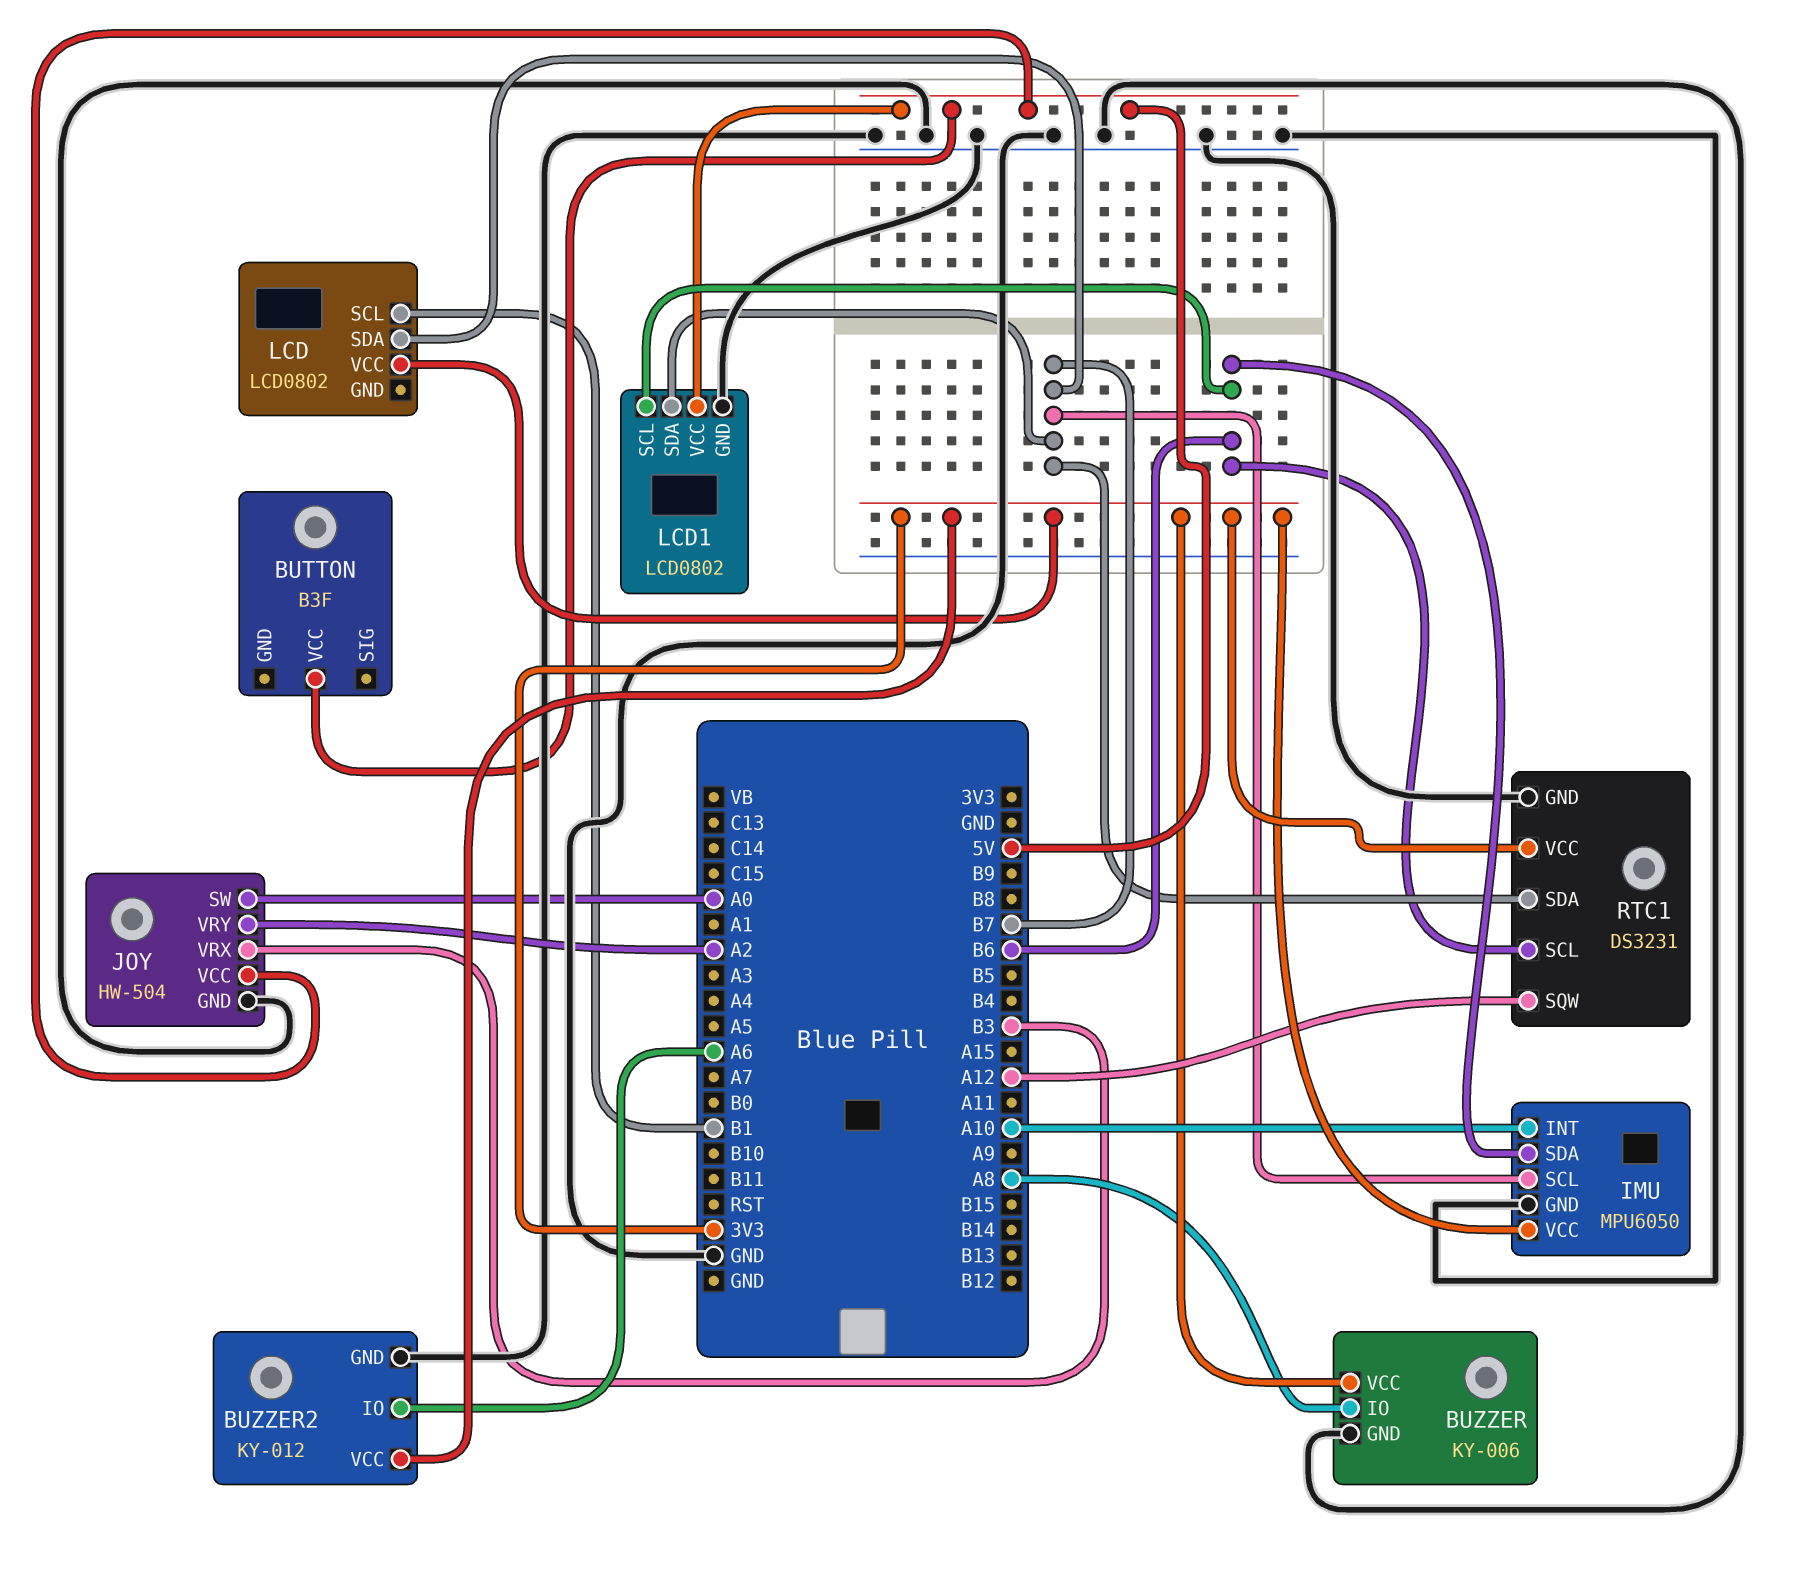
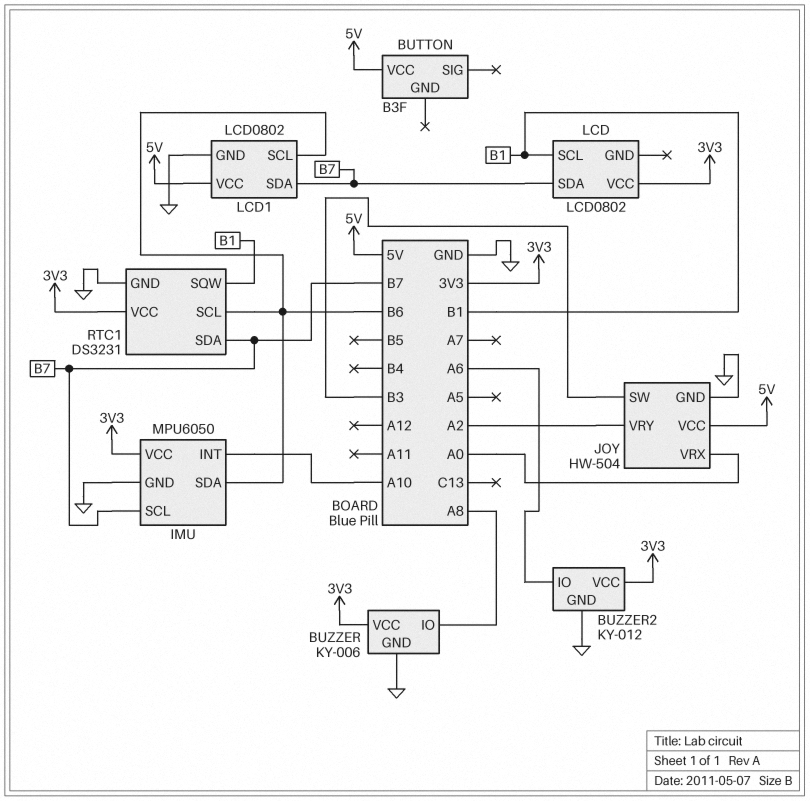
JOY pin SW: A0 -> B3
JOY pin VRX: B3 -> A0
RTC1 pin SQW: A12 -> B1

